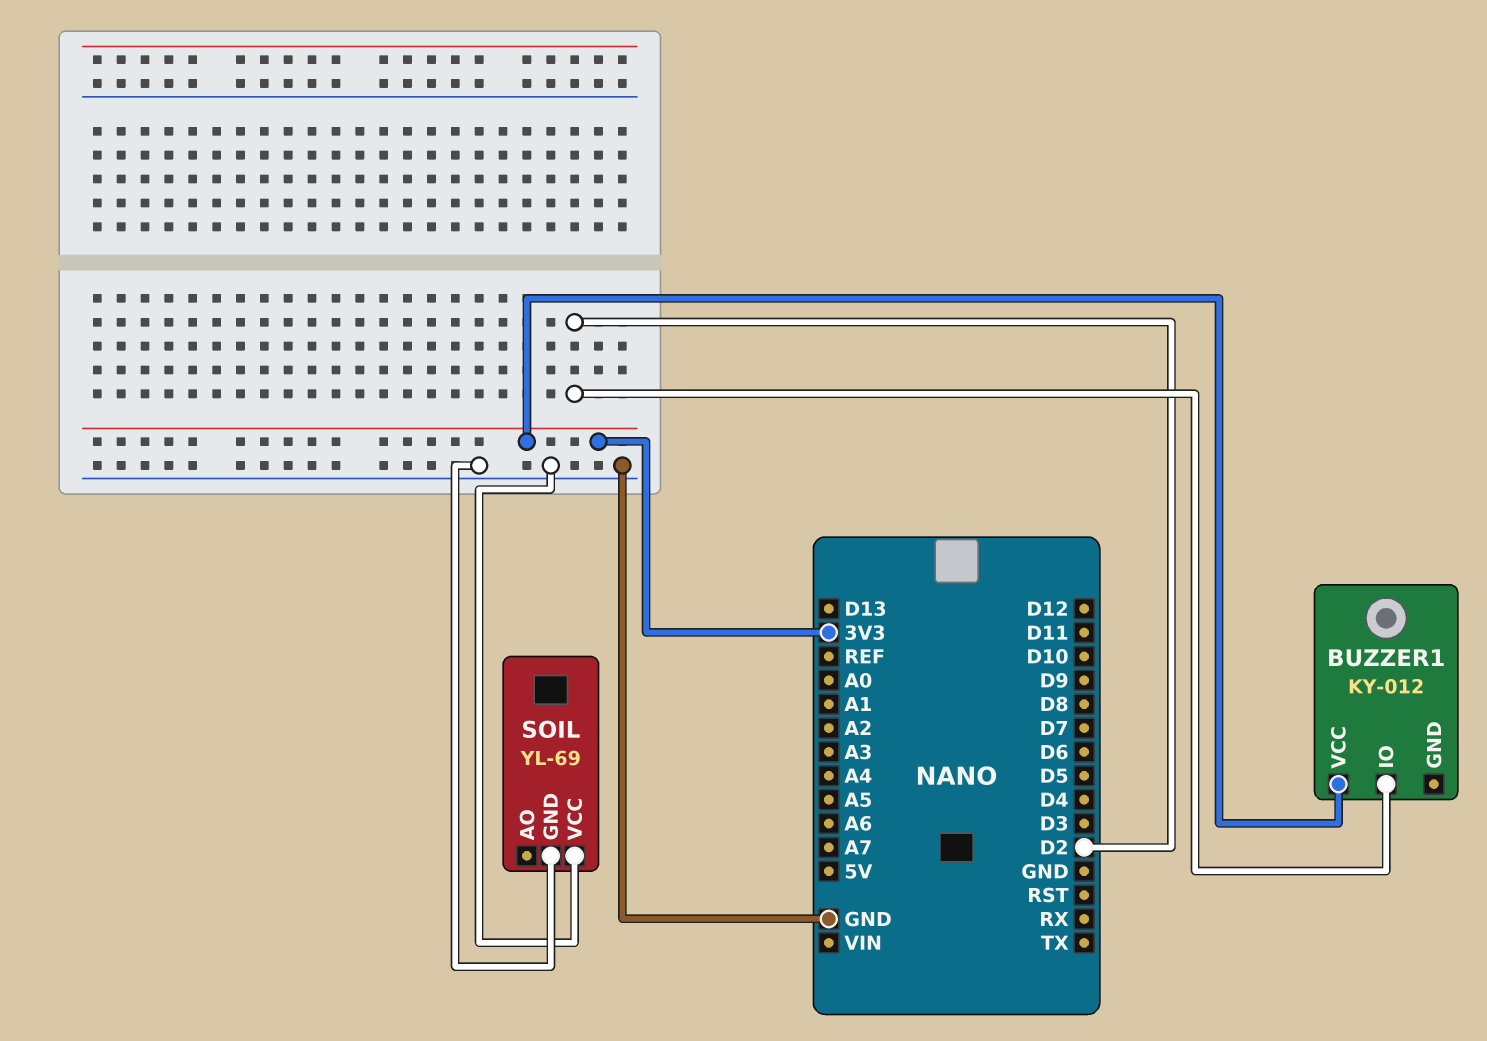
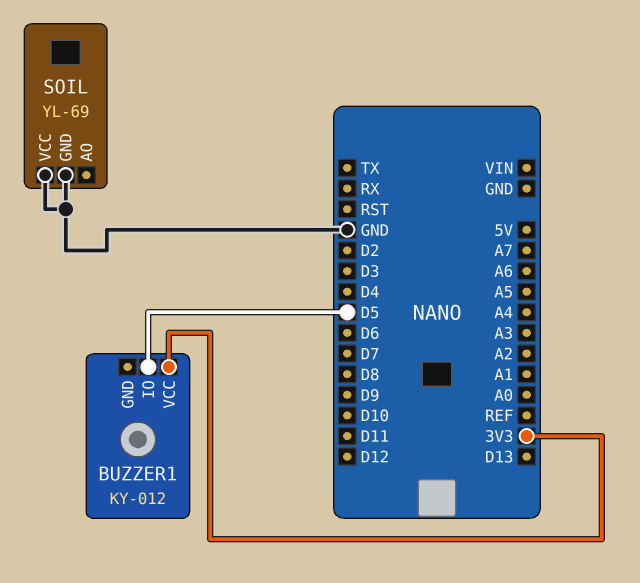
BUZZER1 pin IO: D2 -> D5

